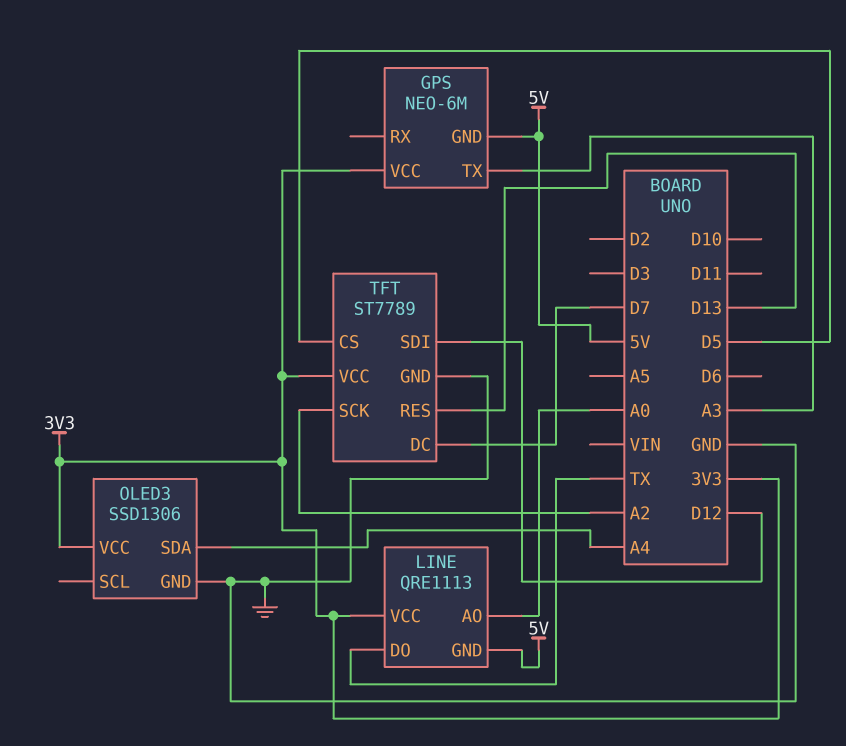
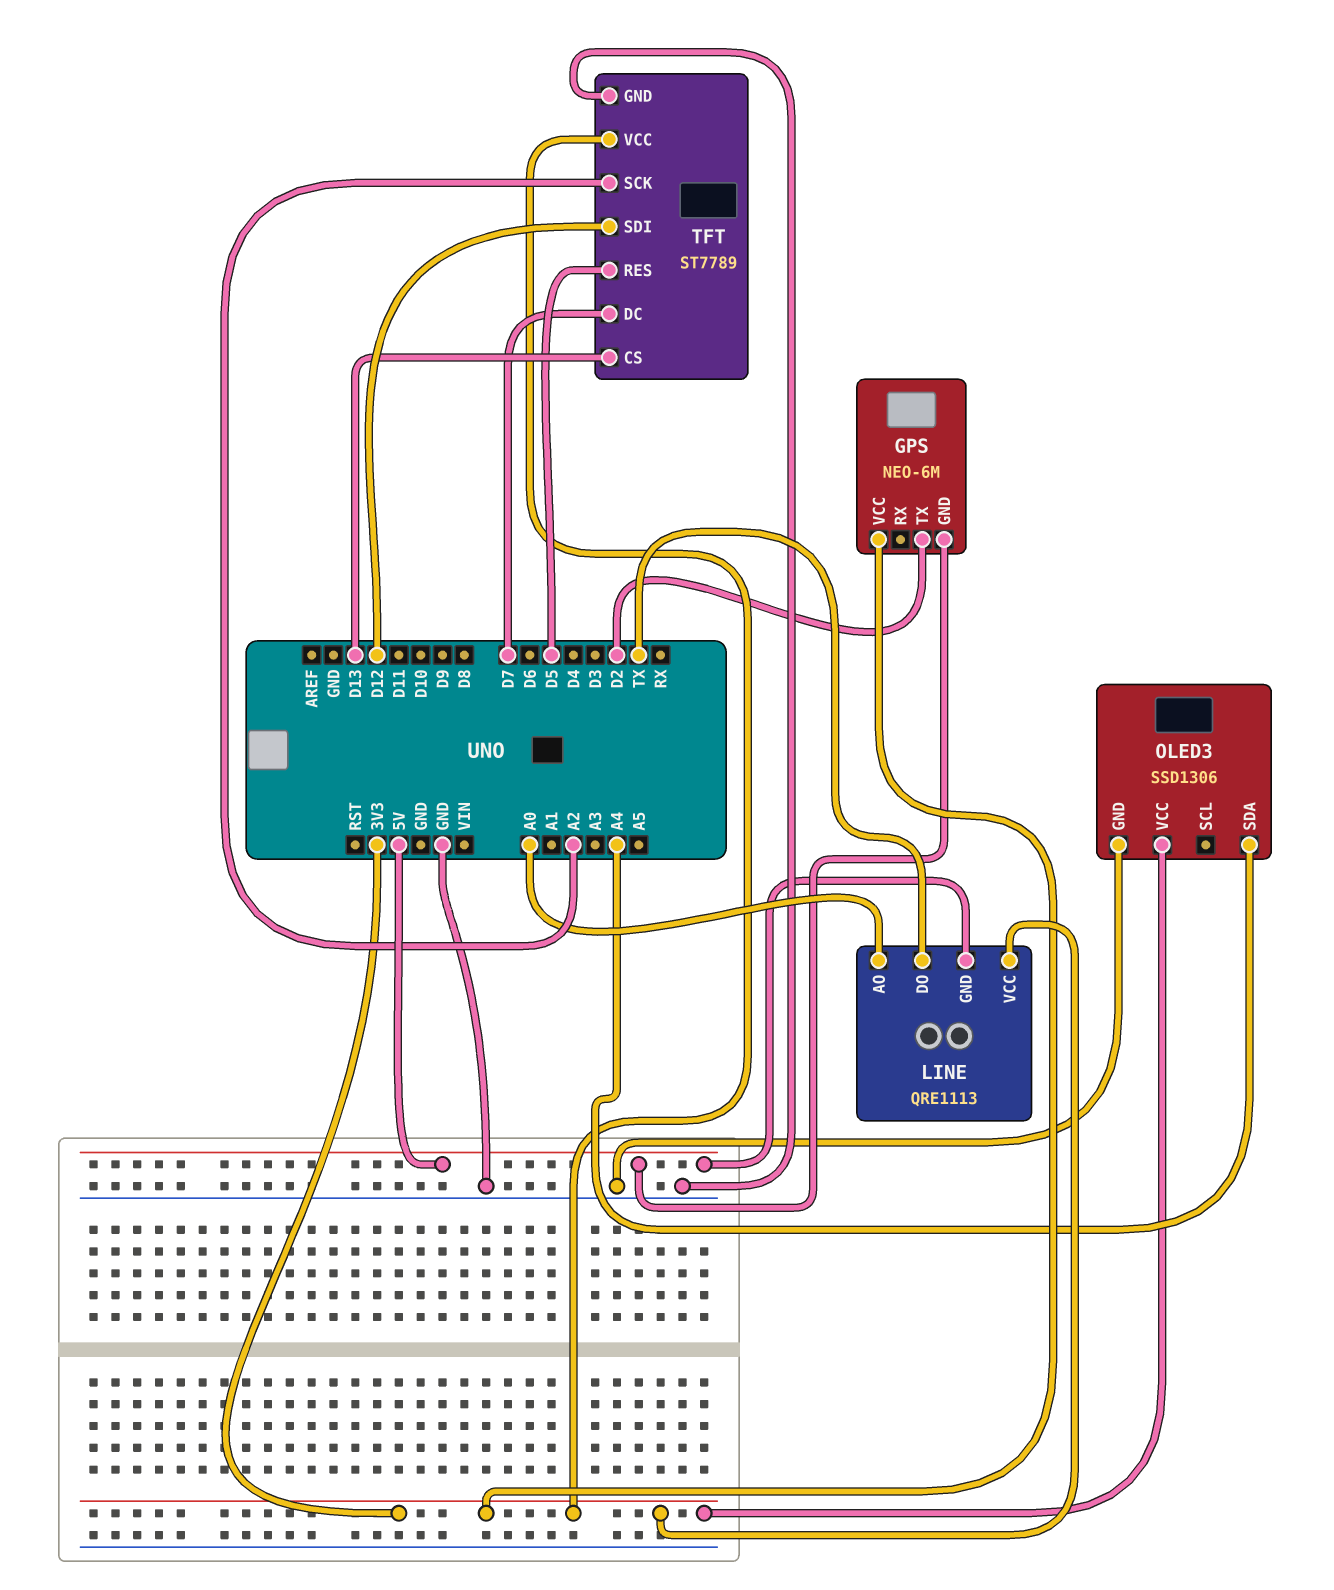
GPS pin TX: A3 -> D2
TFT pin CS: D5 -> D13
TFT pin RES: D13 -> D5

